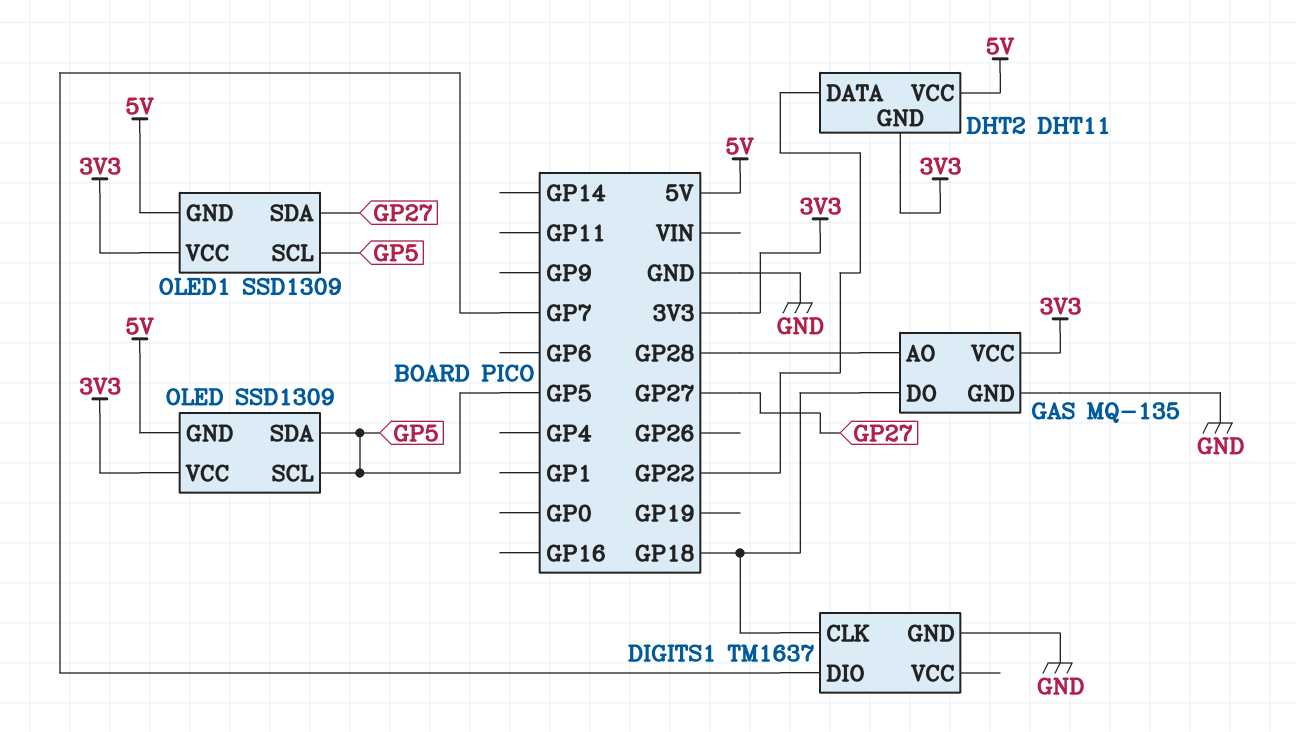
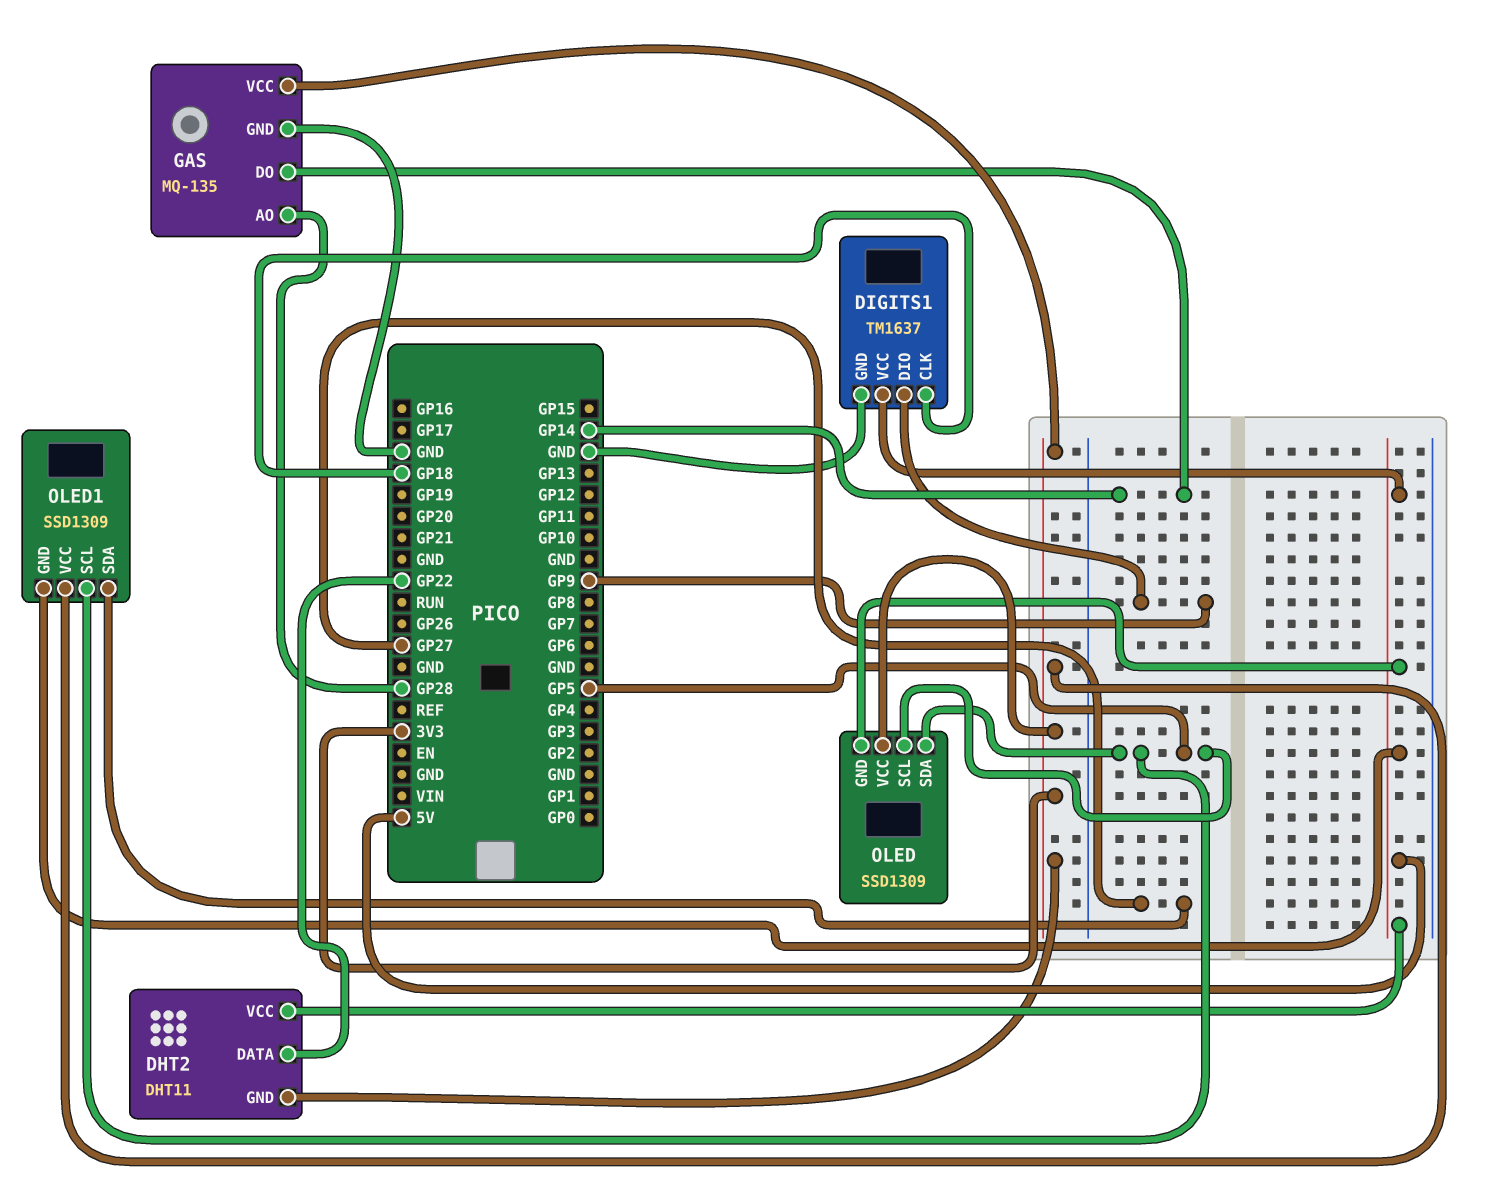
DIGITS1 pin DIO: GP7 -> GP9
DIGITS1 pin VCC: none -> 5V
GAS pin DO: GP18 -> GP14

